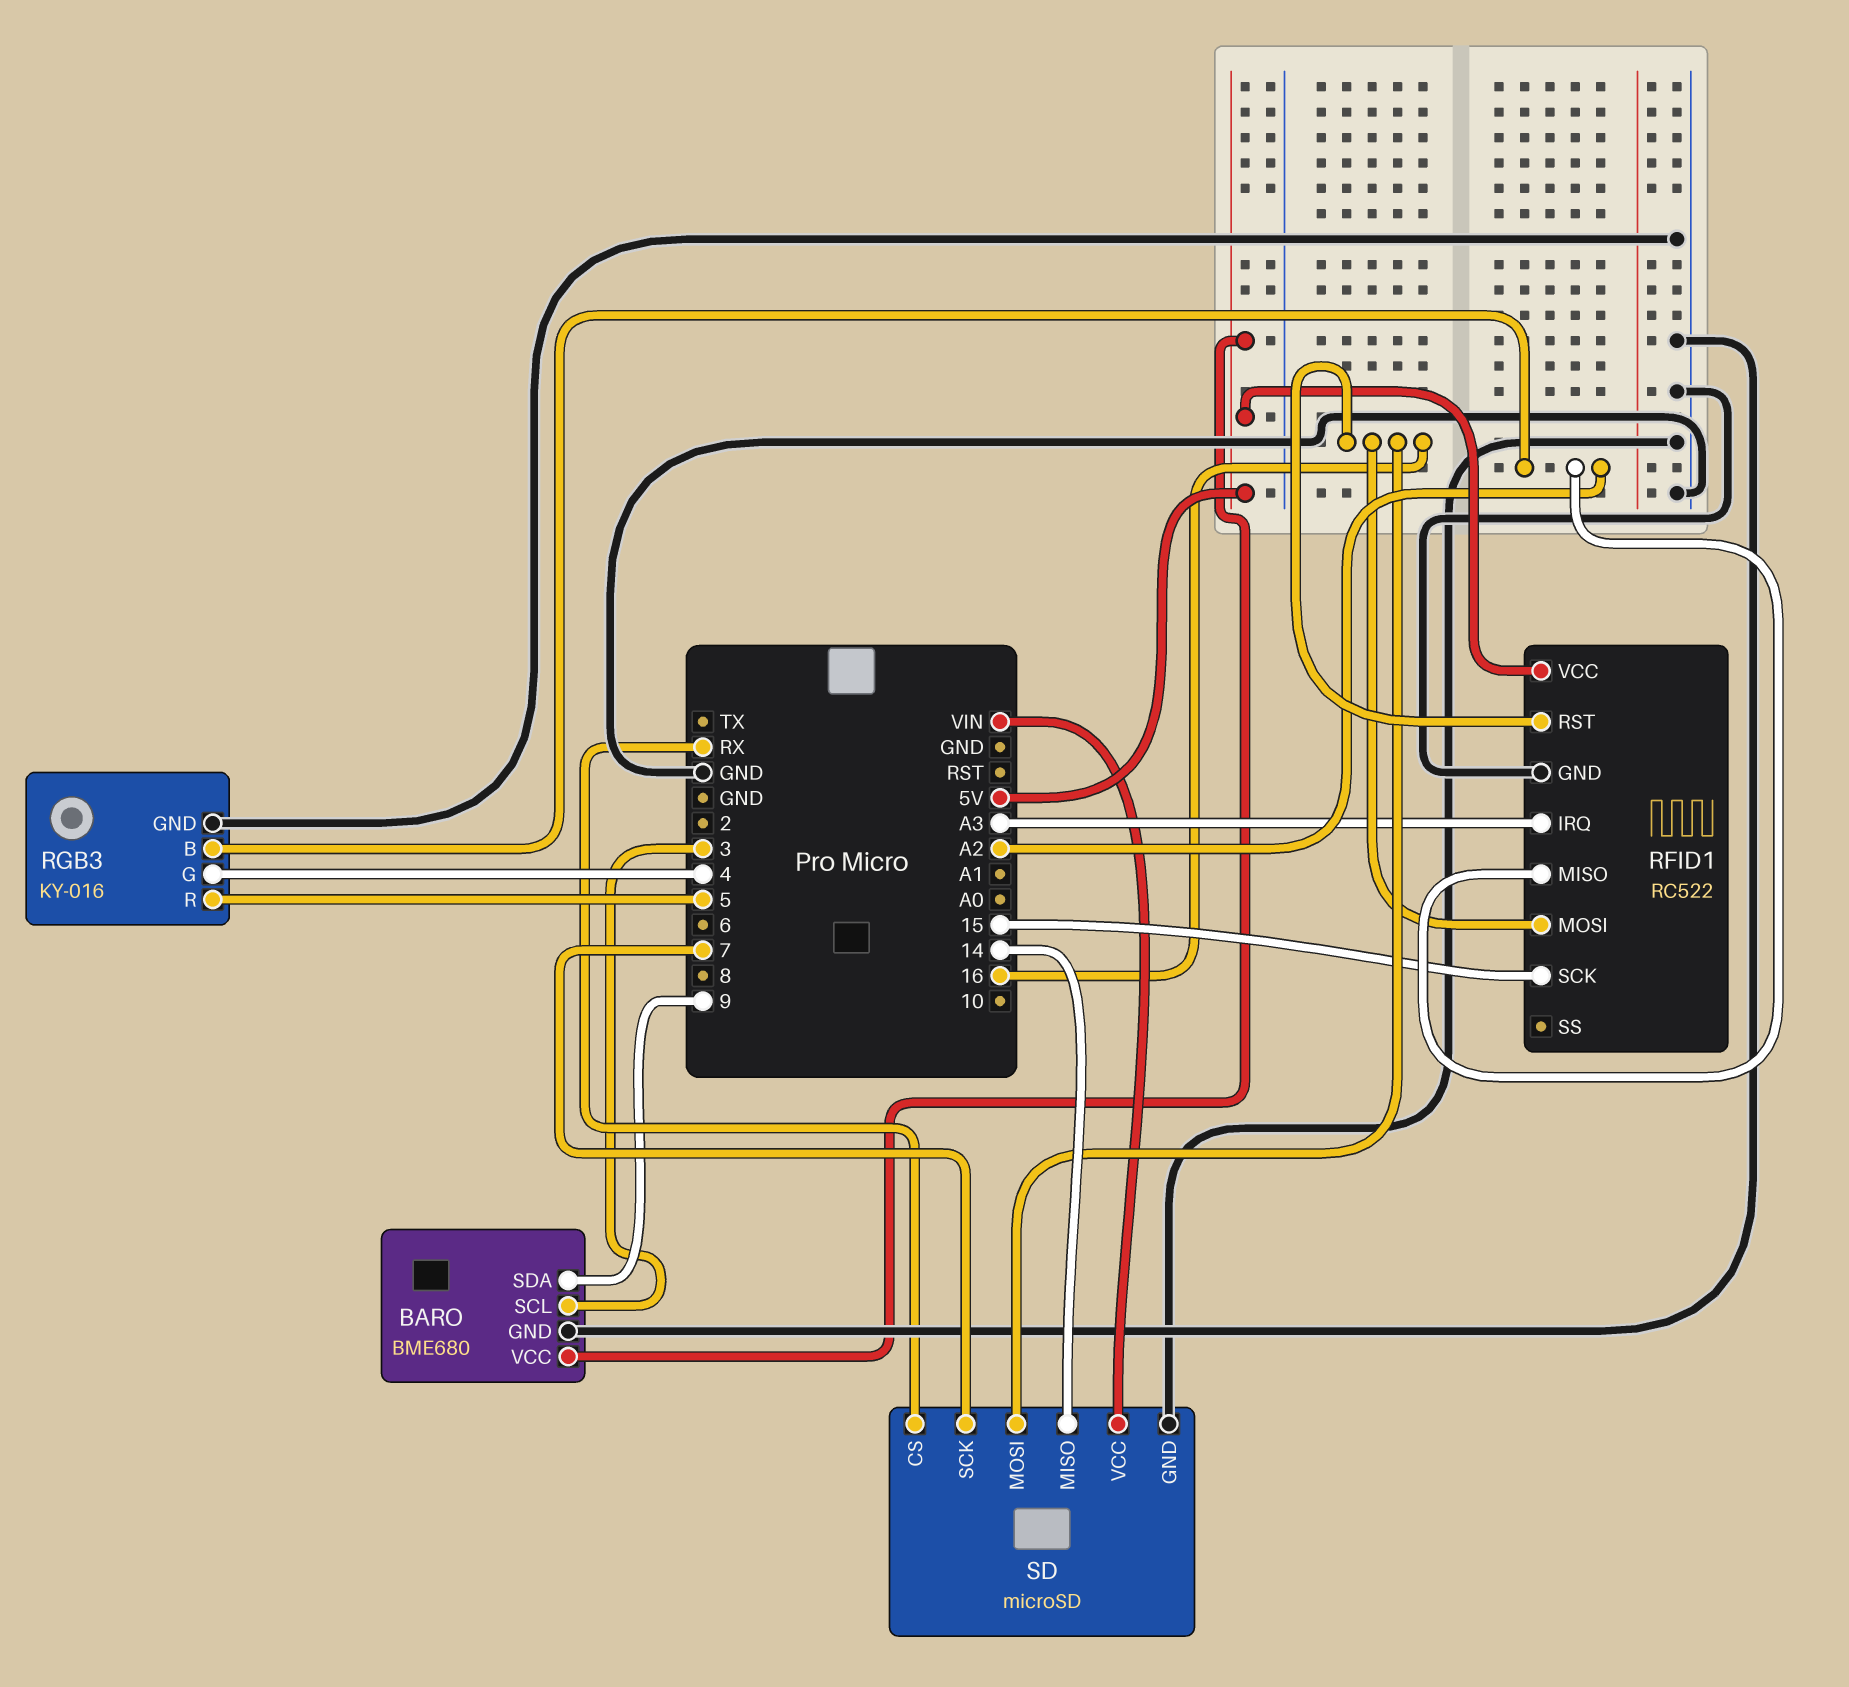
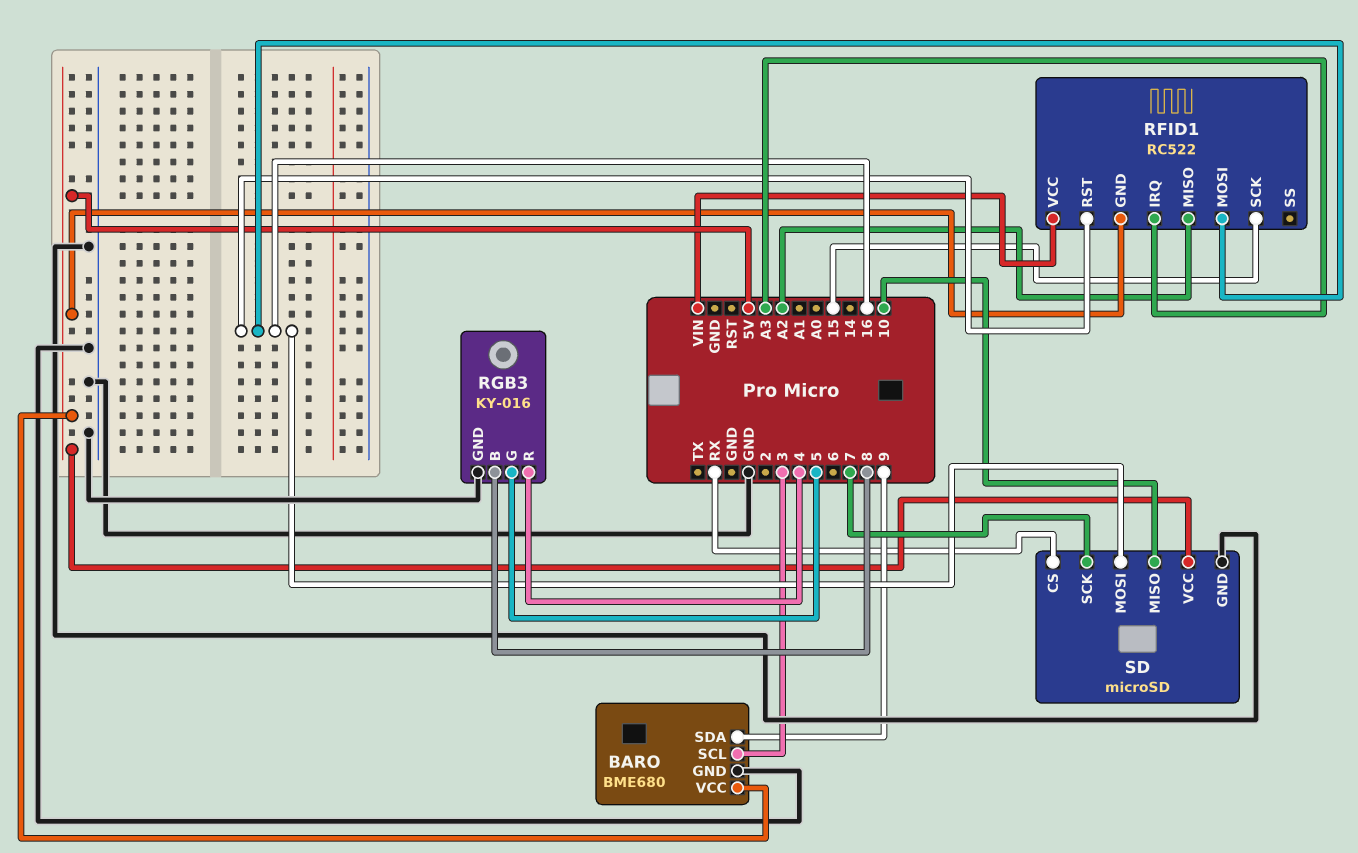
RFID1 pin GND: GND -> 5V
RFID1 pin VCC: 5V -> VIN
RGB3 pin B: A2 -> 8
RGB3 pin G: 4 -> 5
RGB3 pin R: 5 -> 4
SD pin MISO: 14 -> 10
SD pin VCC: VIN -> 5V

